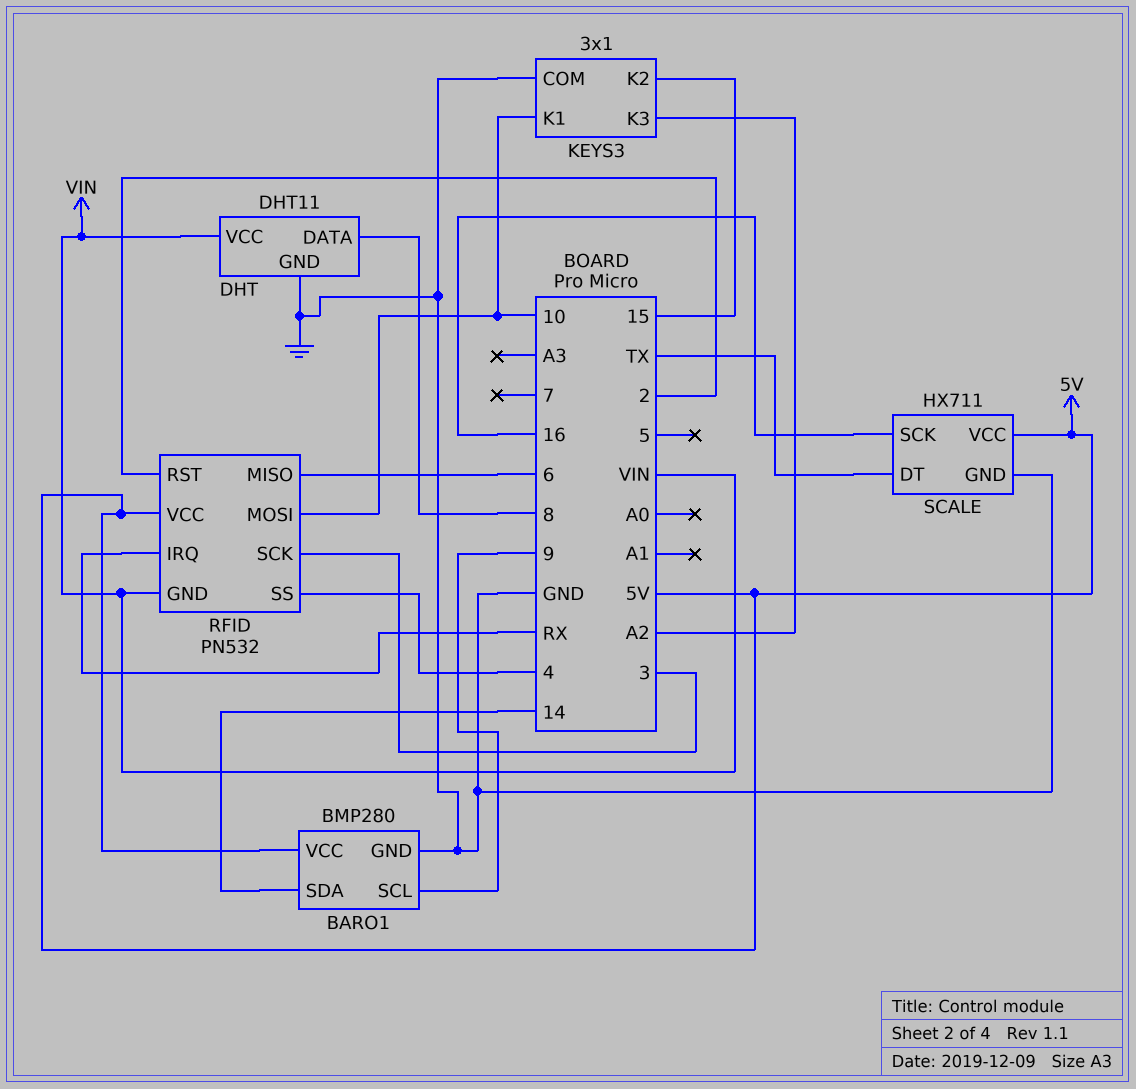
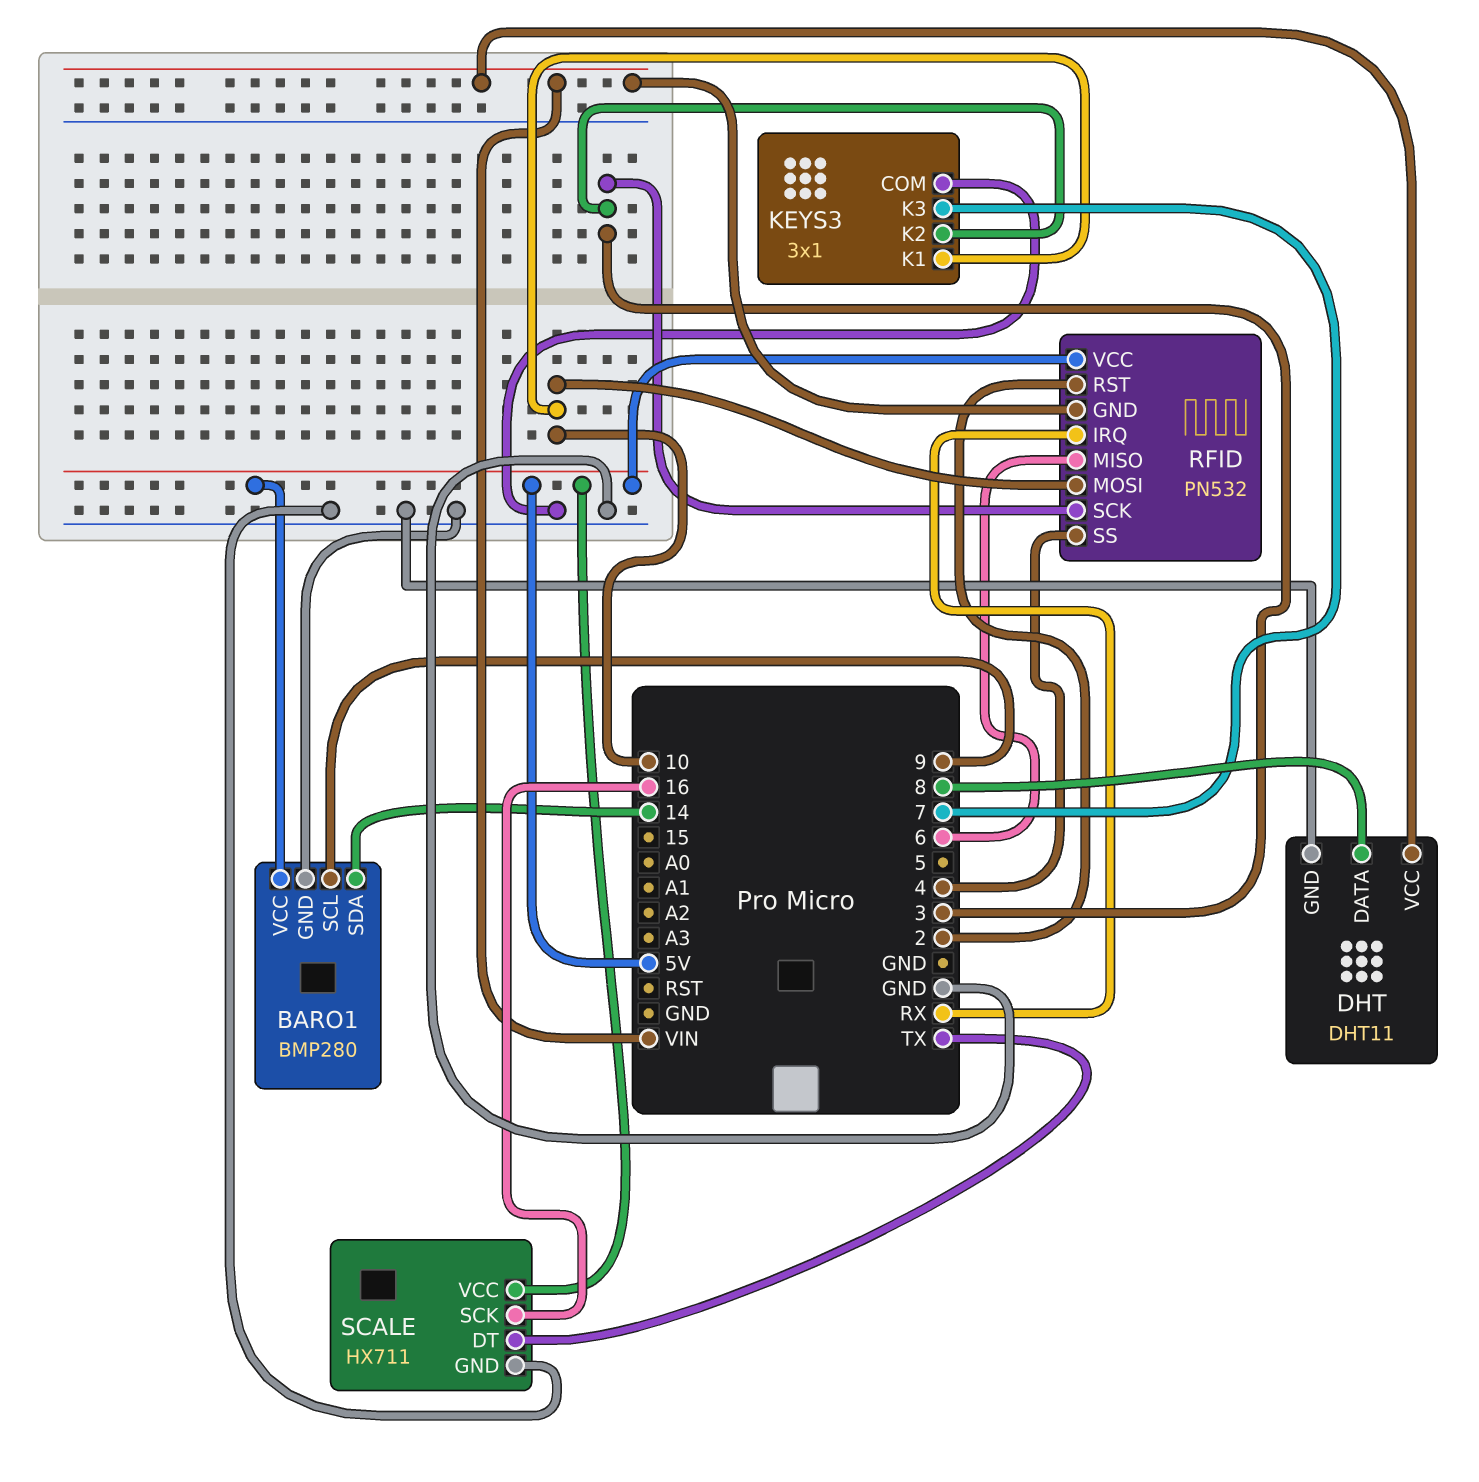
KEYS3 pin K2: 15 -> 3
KEYS3 pin K3: A2 -> 7

